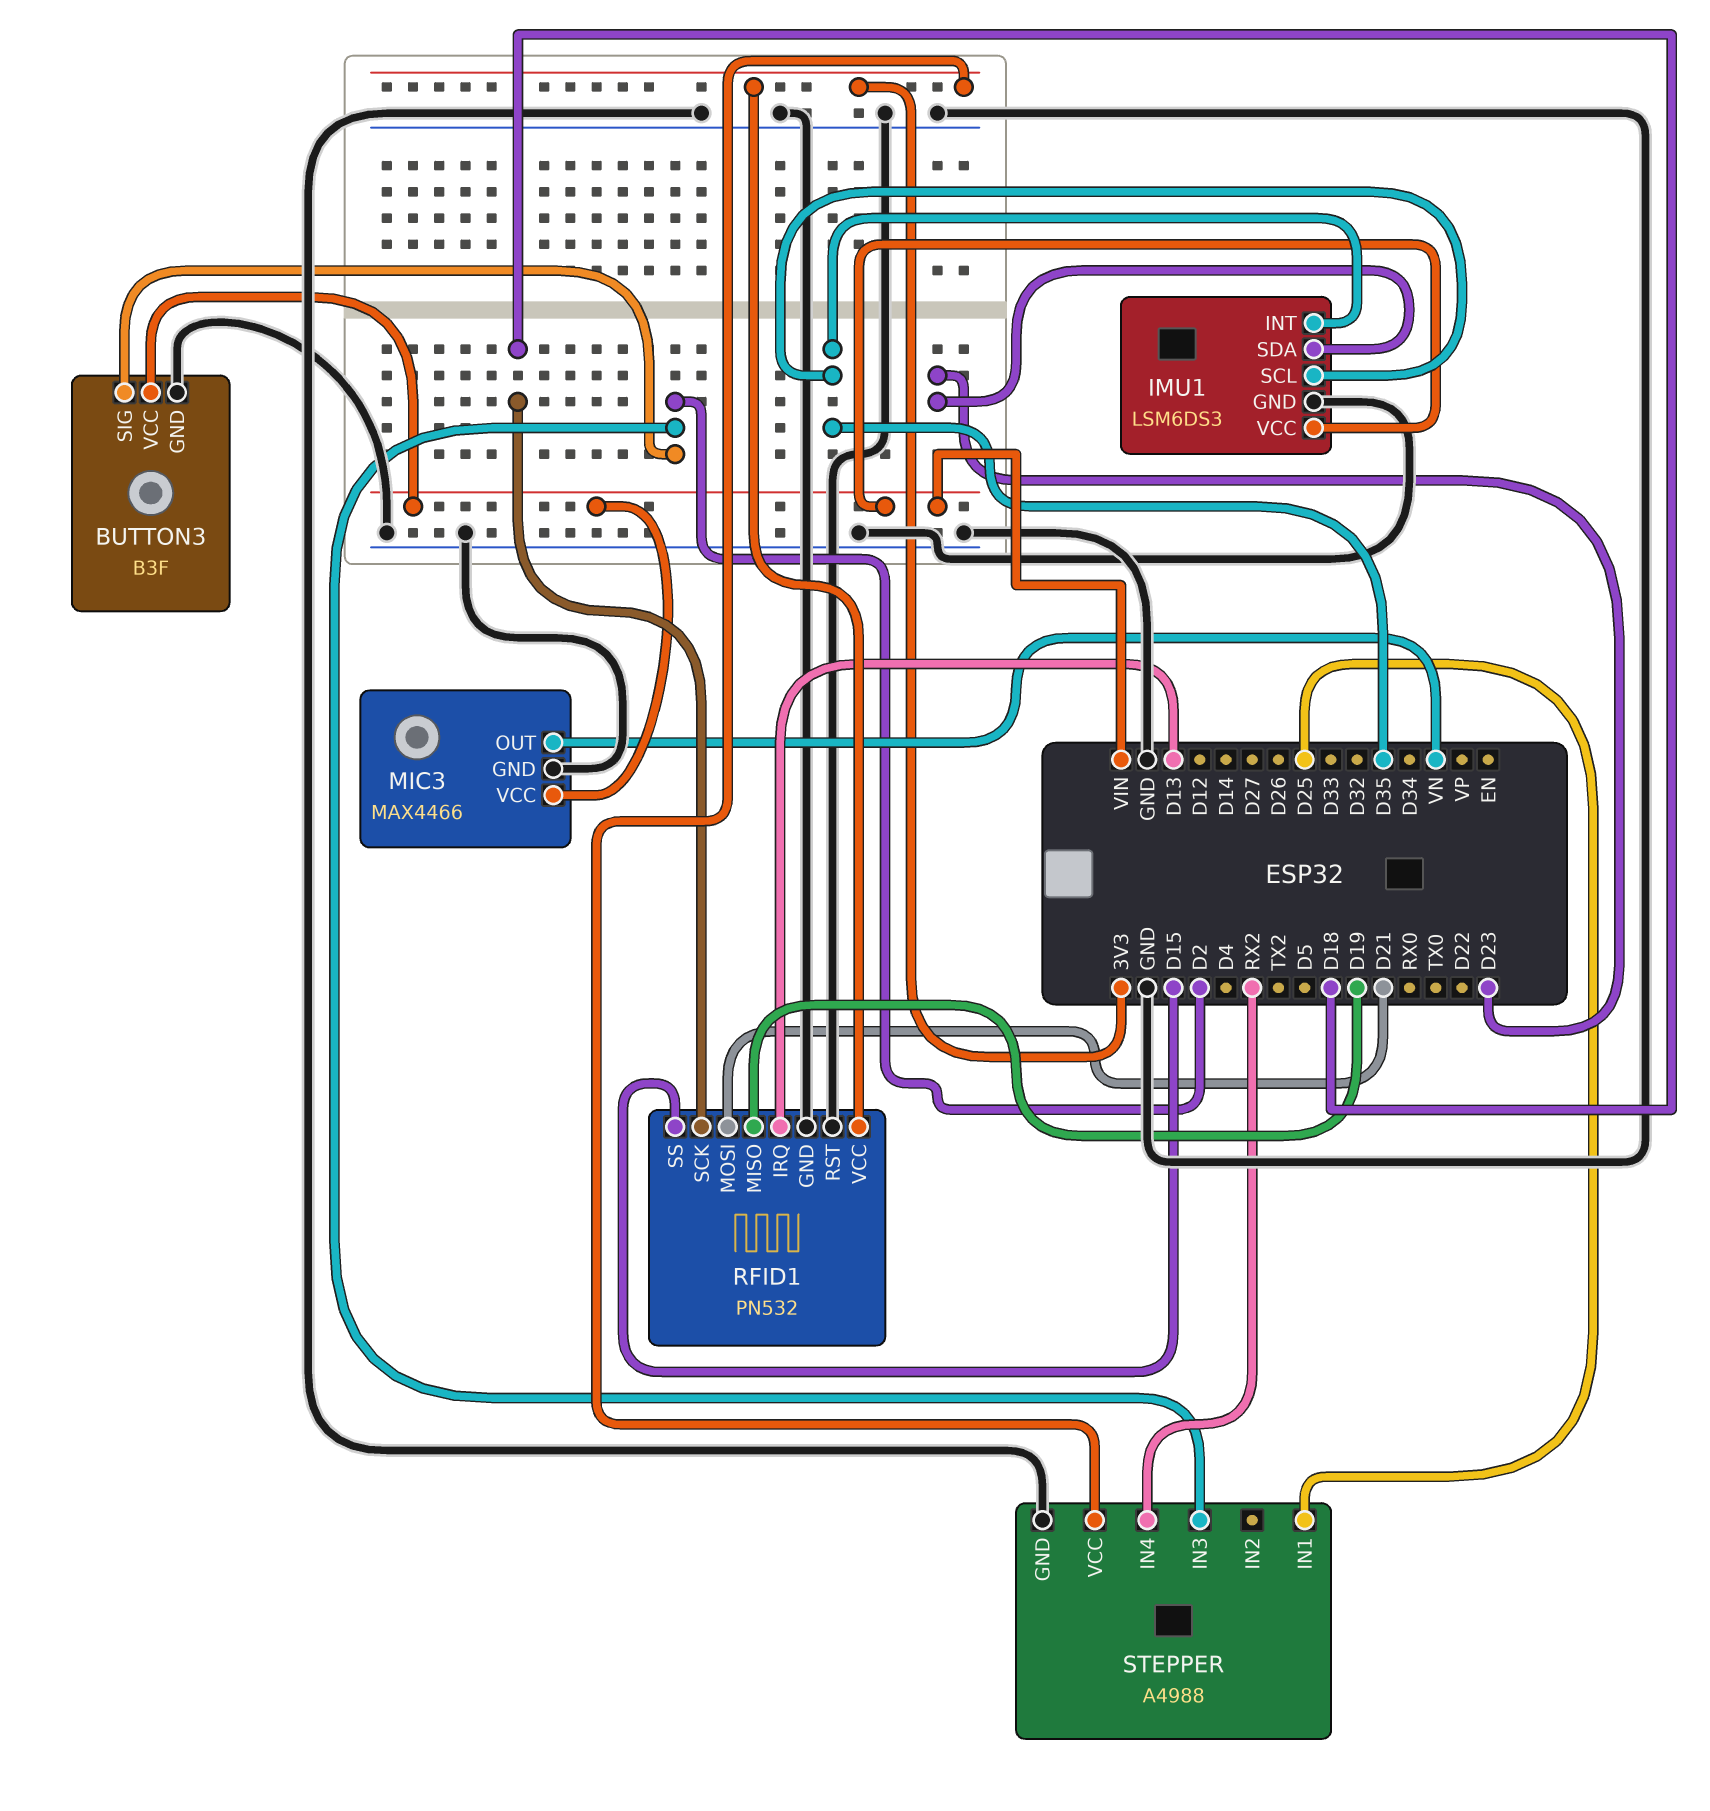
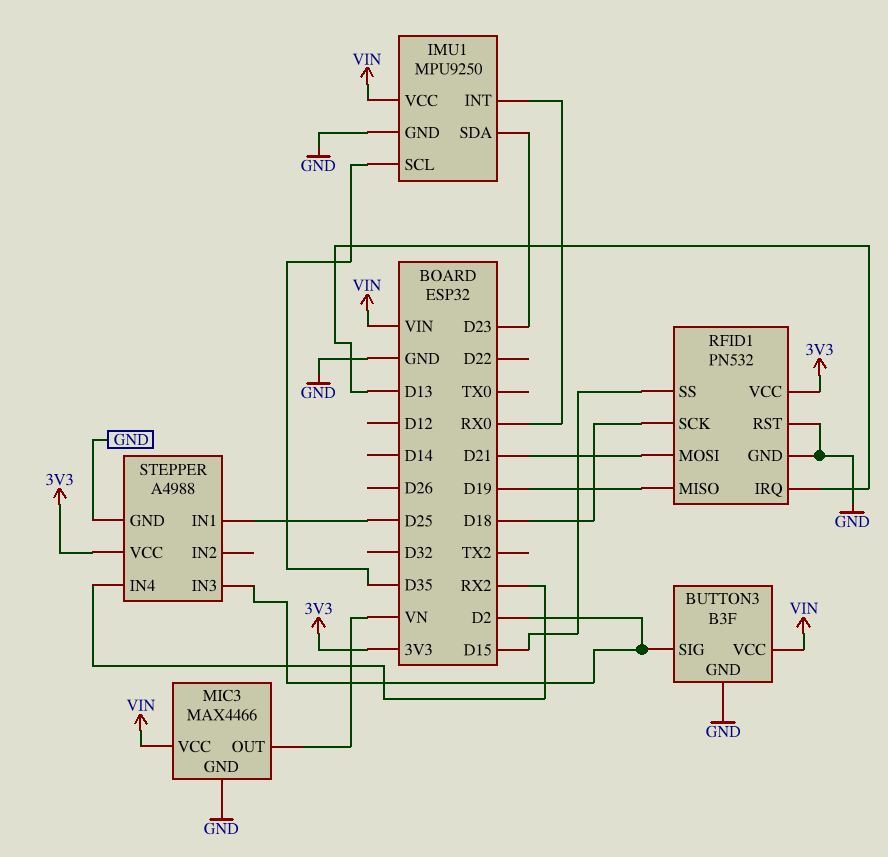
IMU1: LSM6DS3 -> MPU9250
IMU1 pin INT: D35 -> RX0

